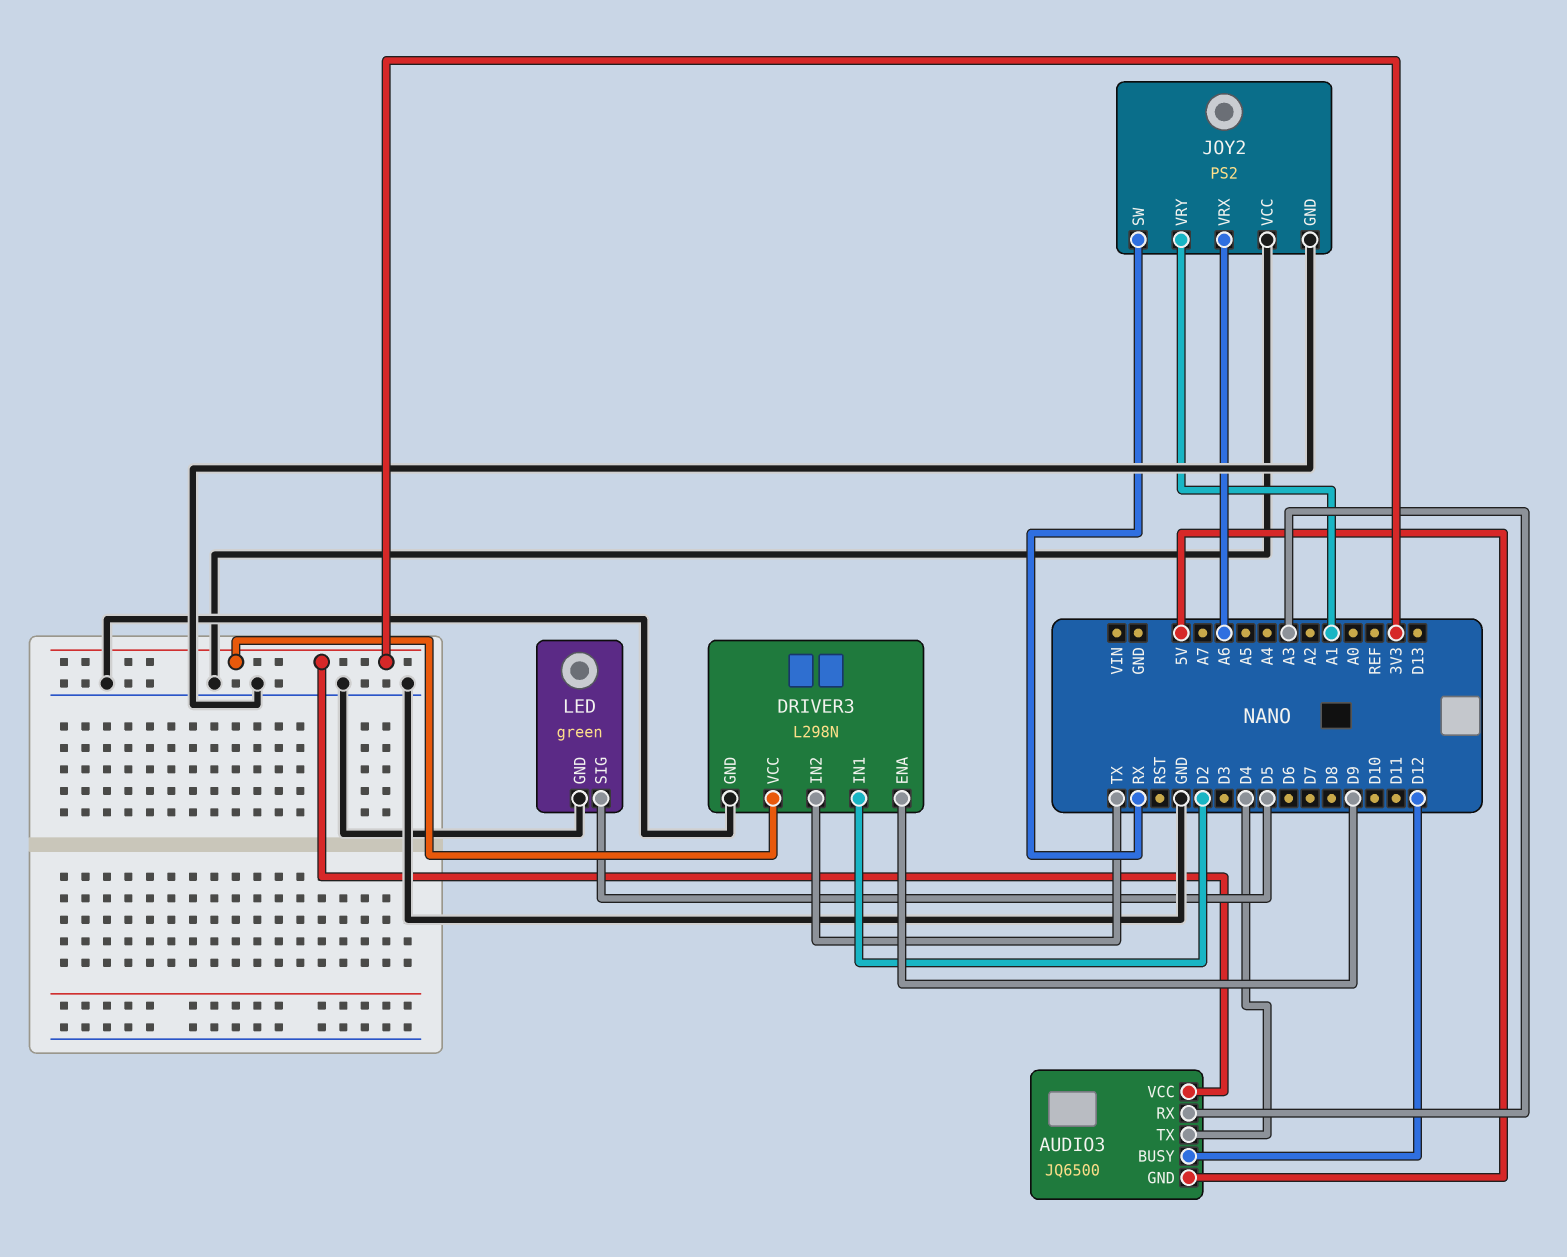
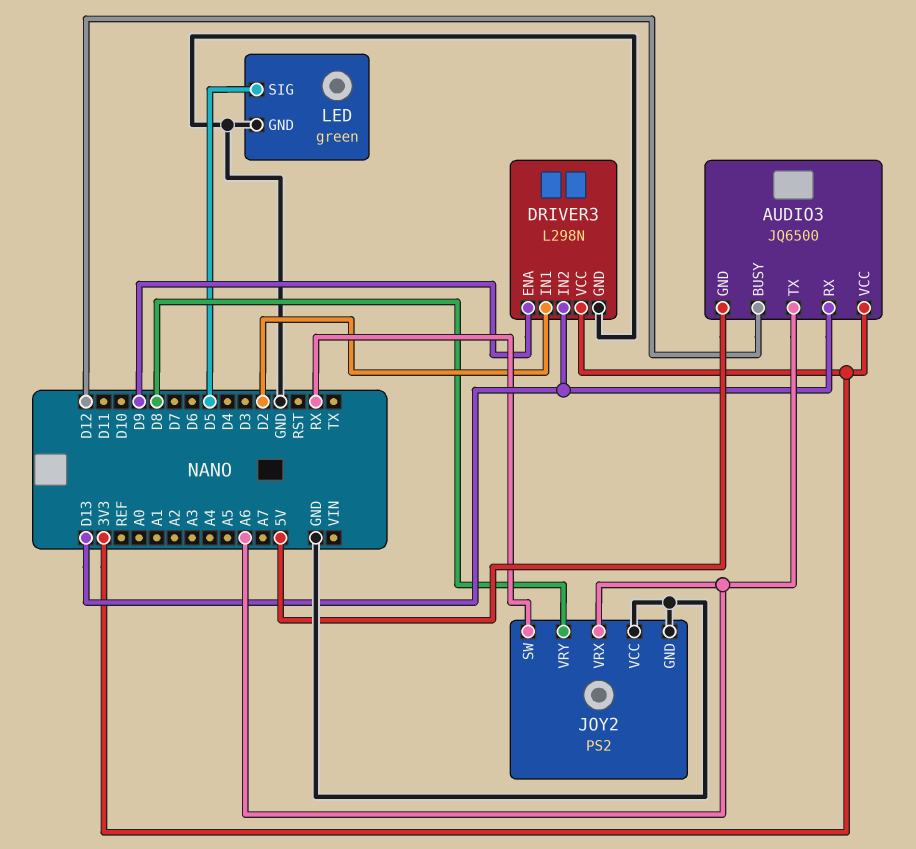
AUDIO3 pin RX: A3 -> D13
AUDIO3 pin TX: D4 -> A6
DRIVER3 pin IN2: TX -> D13
JOY2 pin VRY: A1 -> D8

